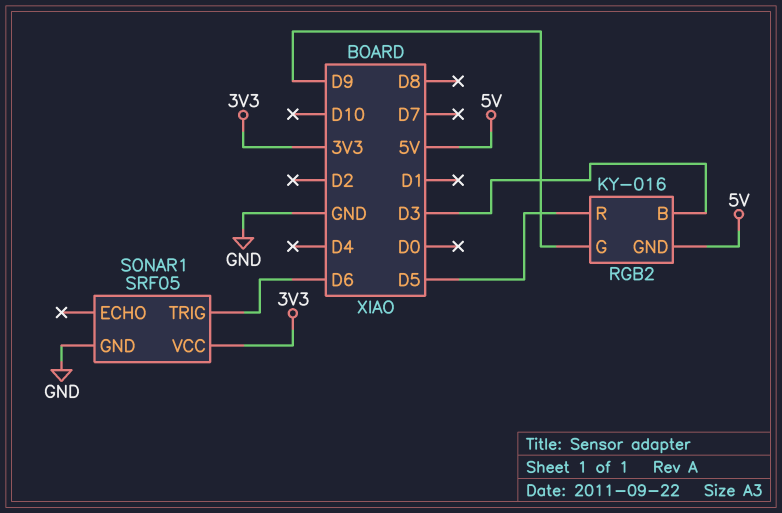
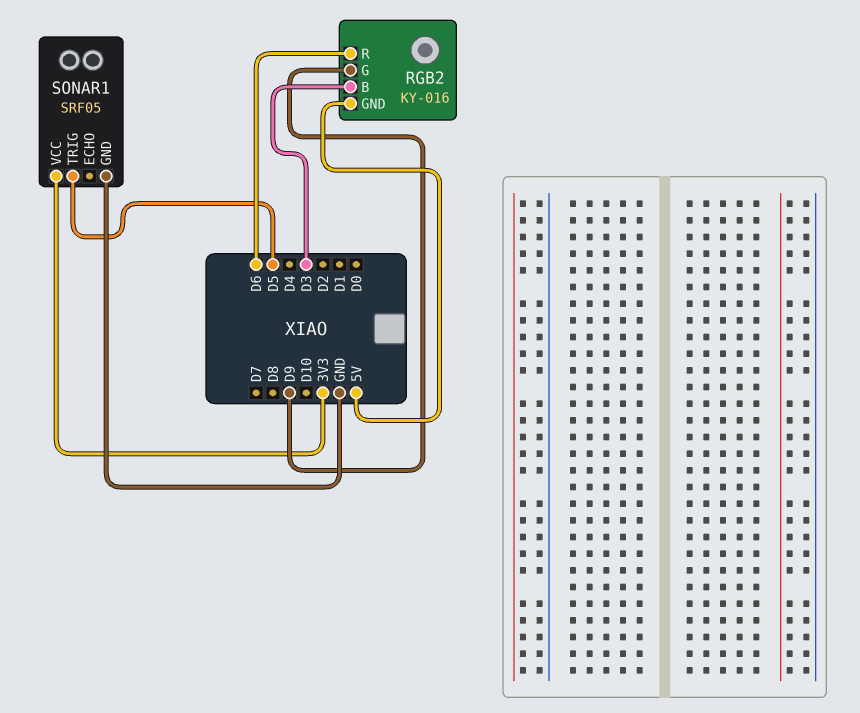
RGB2 pin R: D5 -> D6
SONAR1 pin TRIG: D6 -> D5

